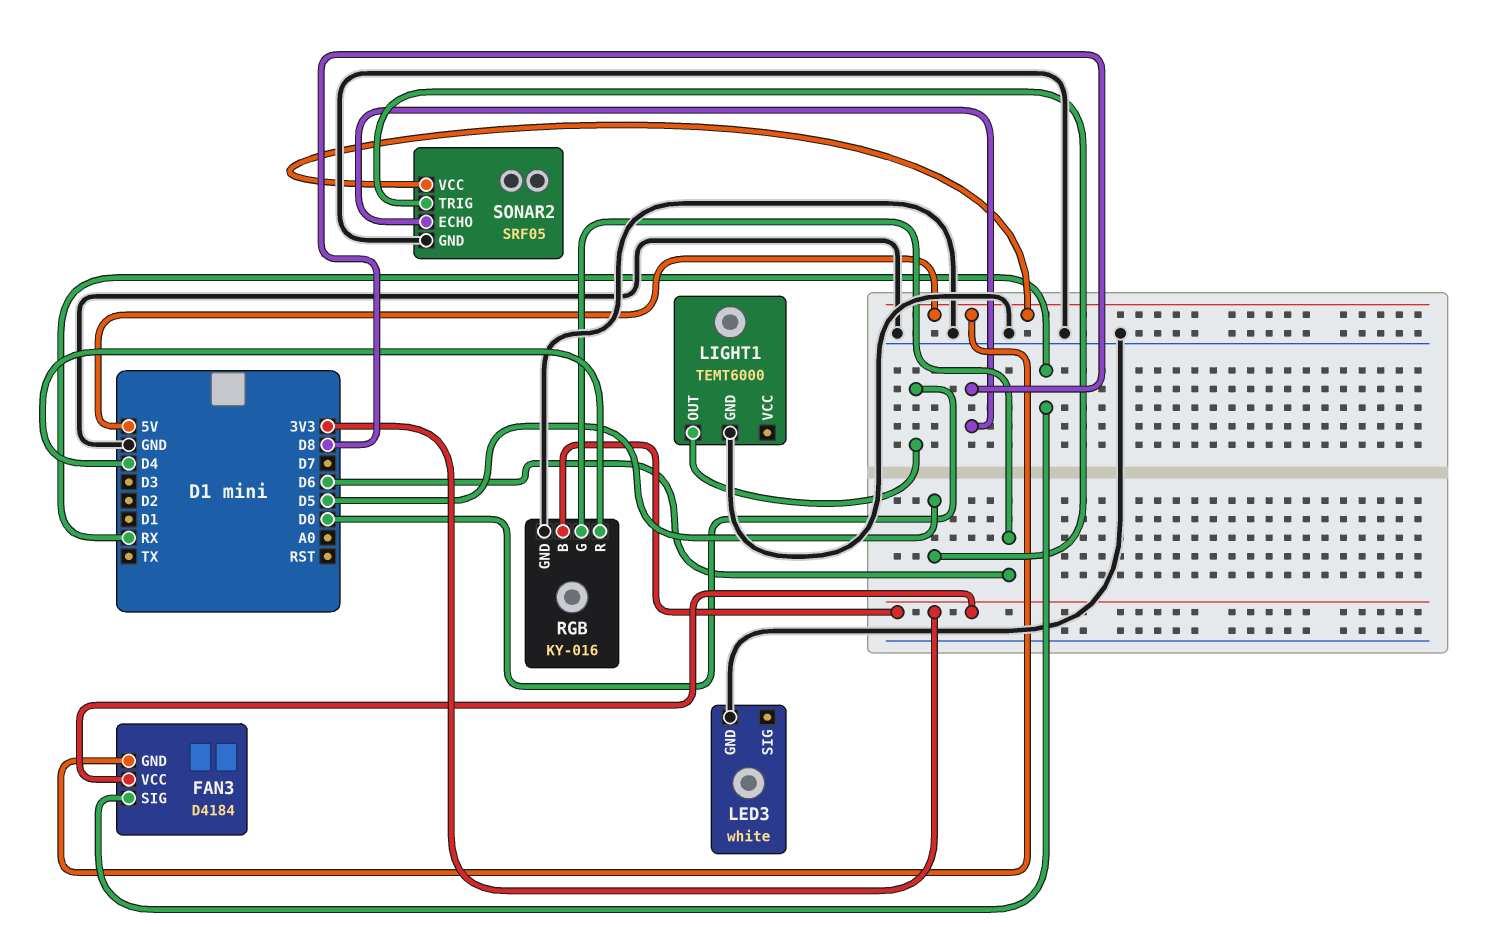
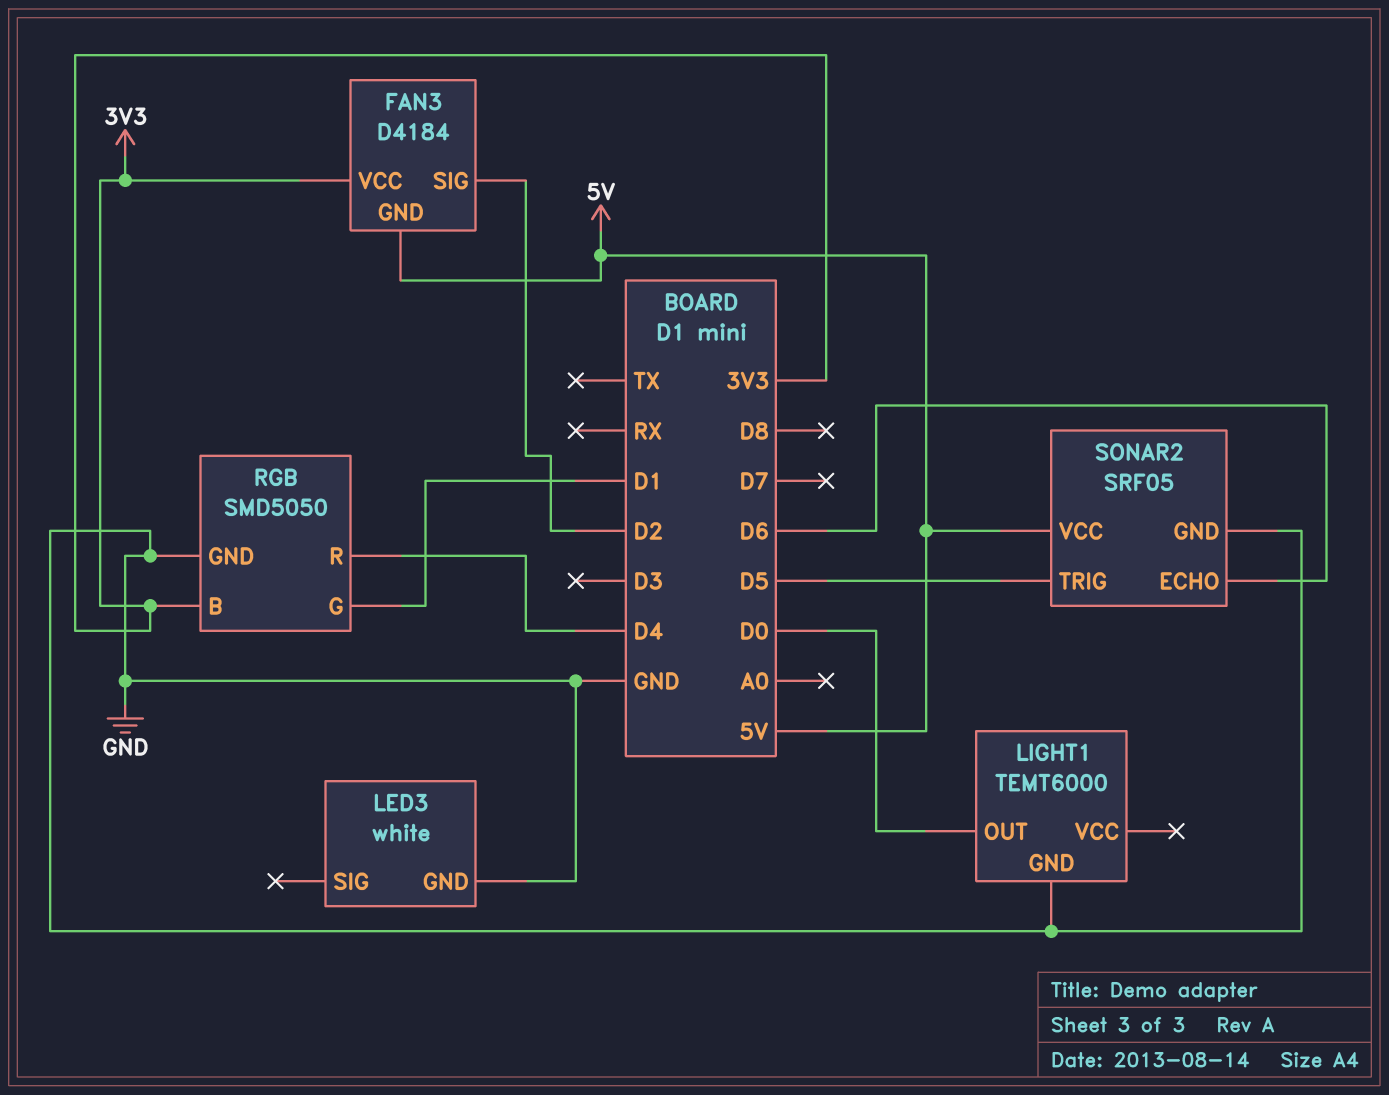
FAN3 pin SIG: RX -> D2
RGB: KY-016 -> SMD5050
RGB pin G: D6 -> D1
SONAR2 pin ECHO: D8 -> D6

